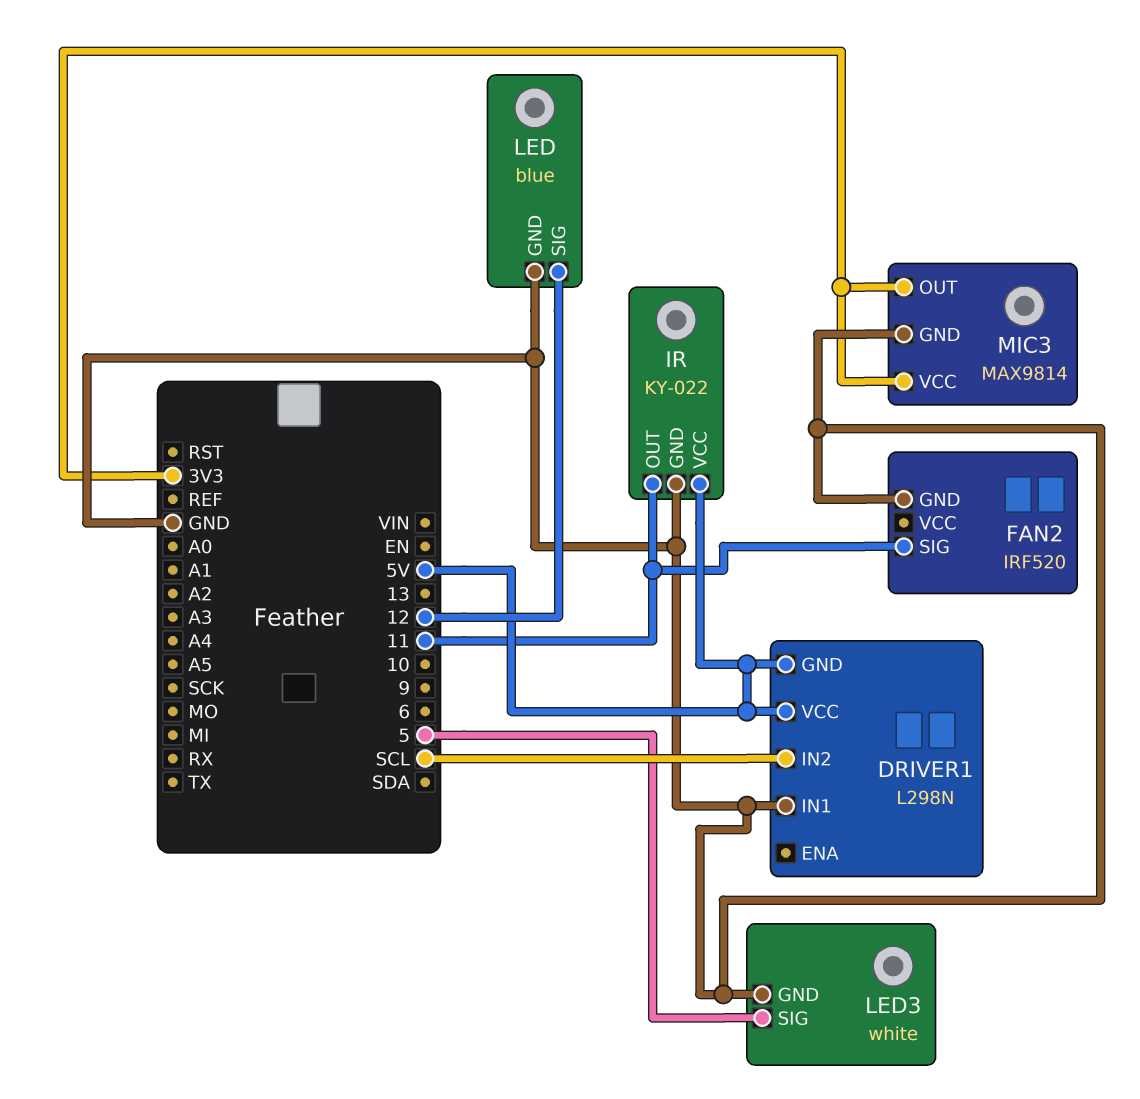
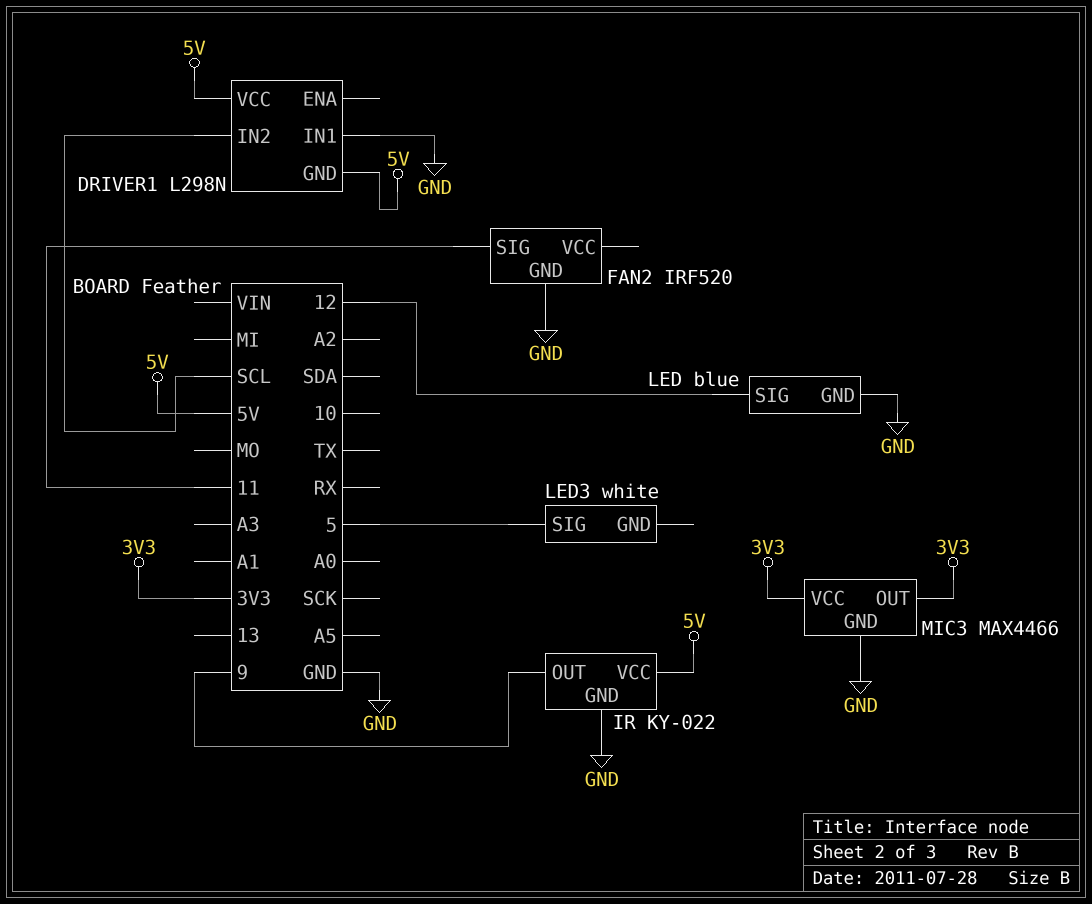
IR pin OUT: 11 -> 9
LED3 pin GND: GND -> none
MIC3: MAX9814 -> MAX4466

